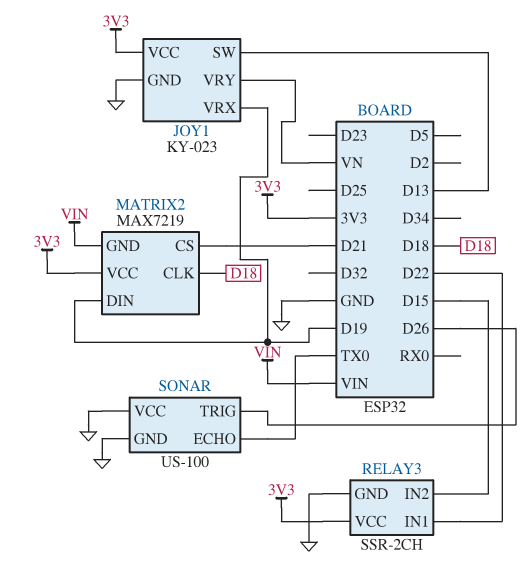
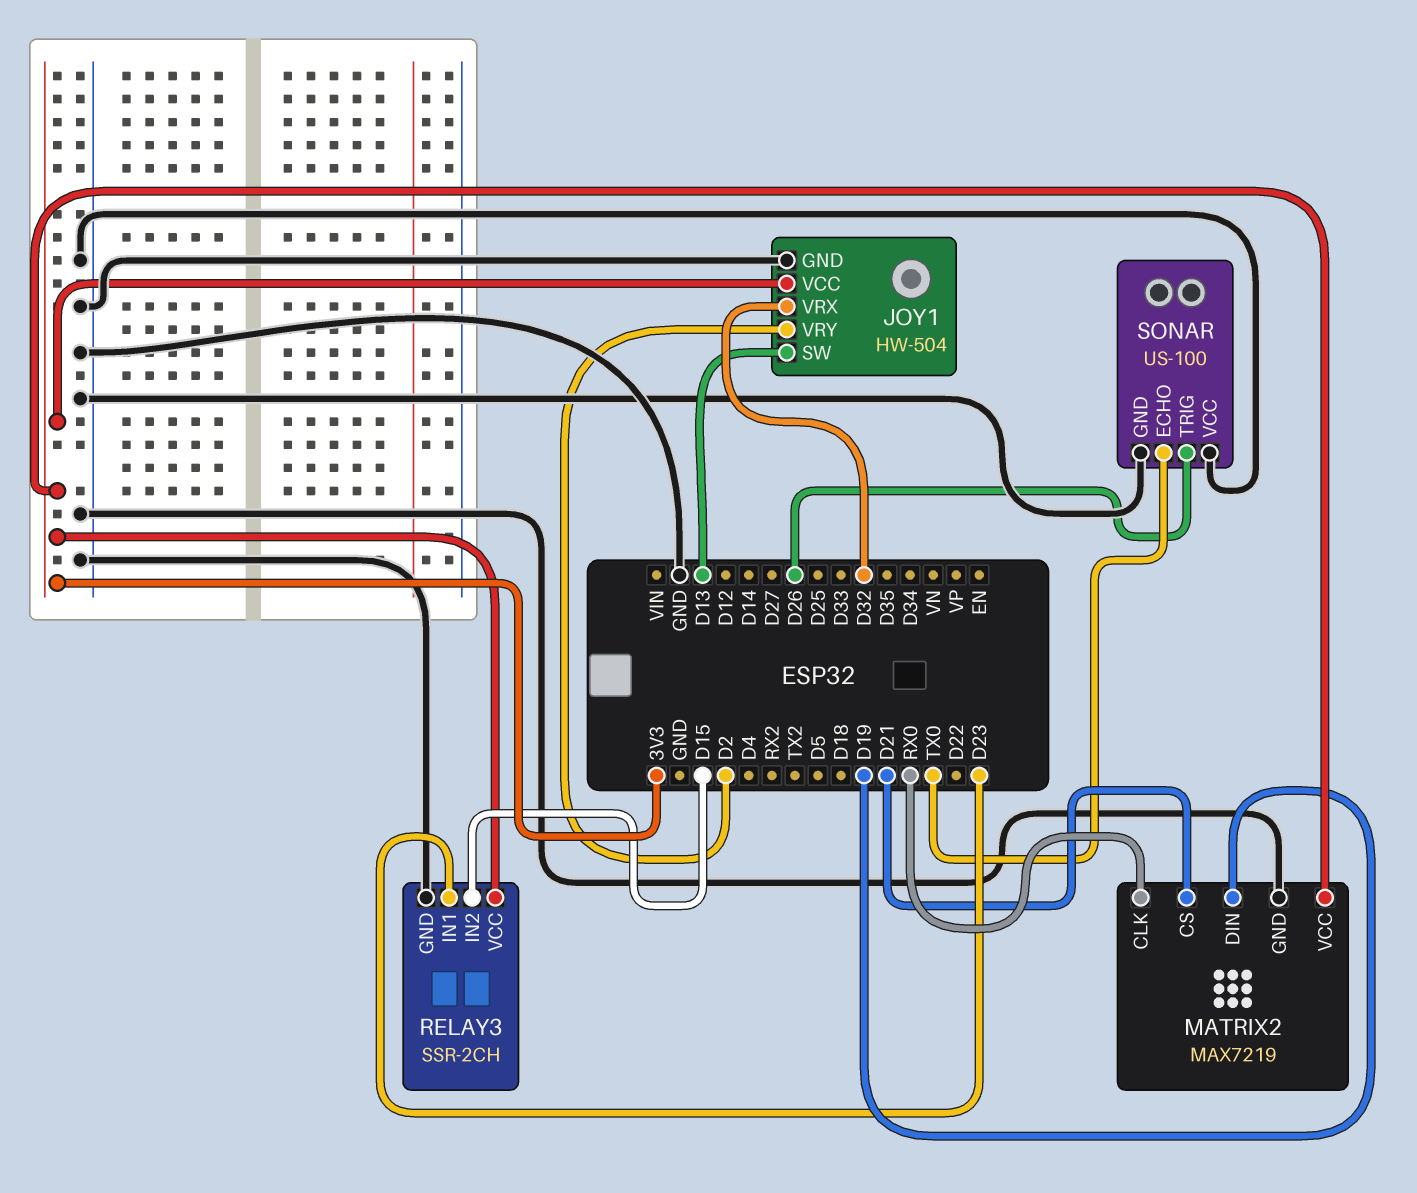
JOY1: KY-023 -> HW-504
JOY1 pin VRX: D19 -> D32
JOY1 pin VRY: VN -> D2
MATRIX2 pin CLK: D18 -> RX0
MATRIX2 pin GND: VIN -> GND
RELAY3 pin IN1: D22 -> D23

